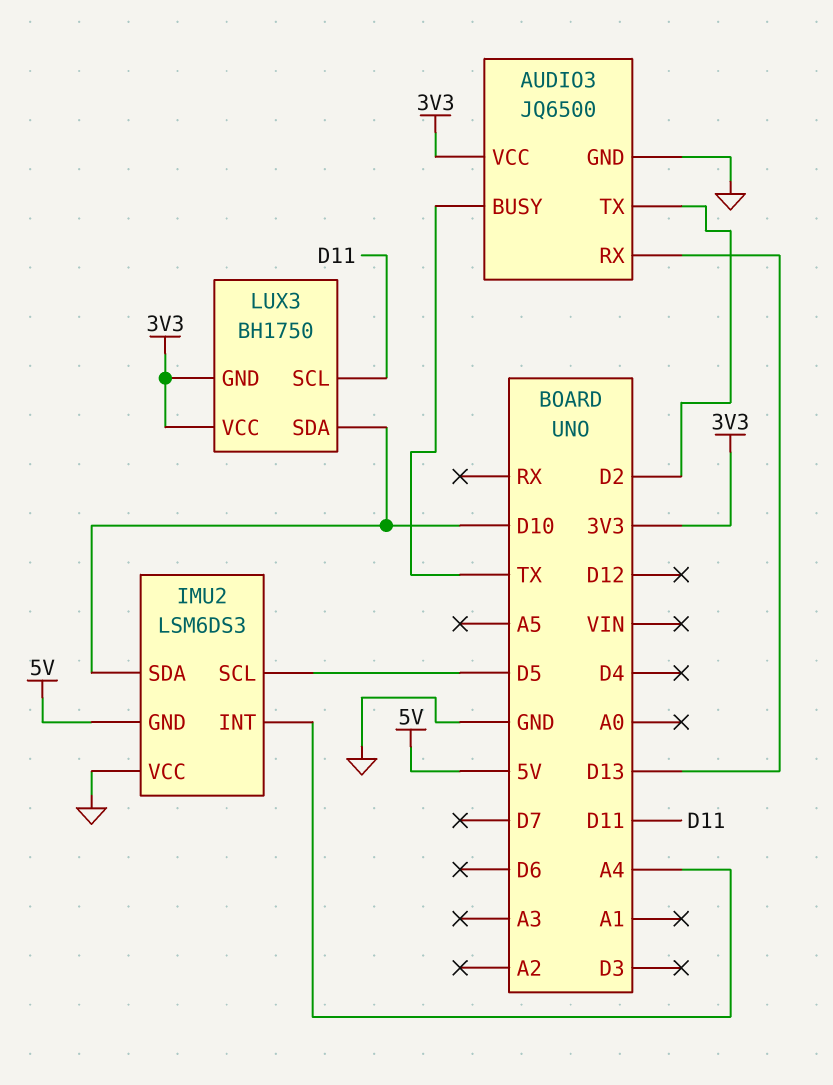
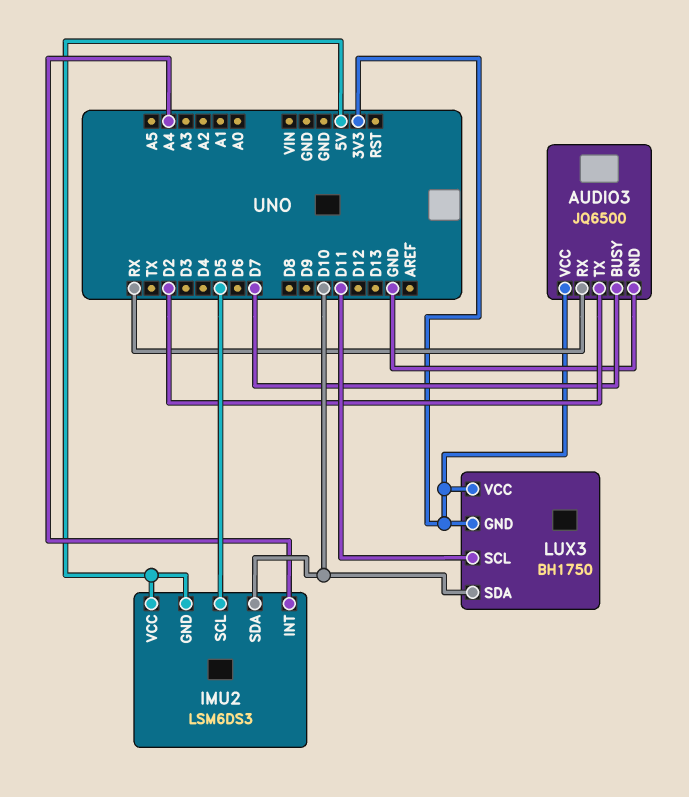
AUDIO3 pin BUSY: TX -> D7
AUDIO3 pin RX: D13 -> RX
IMU2 pin VCC: GND -> 5V

